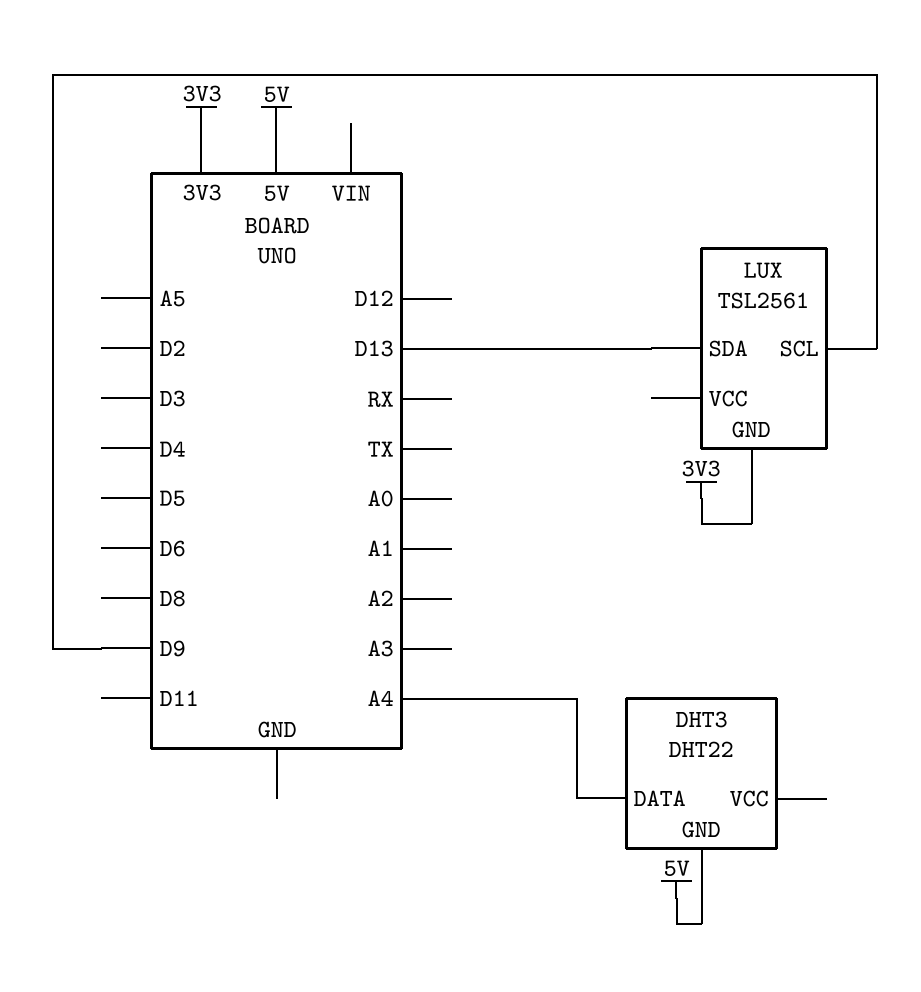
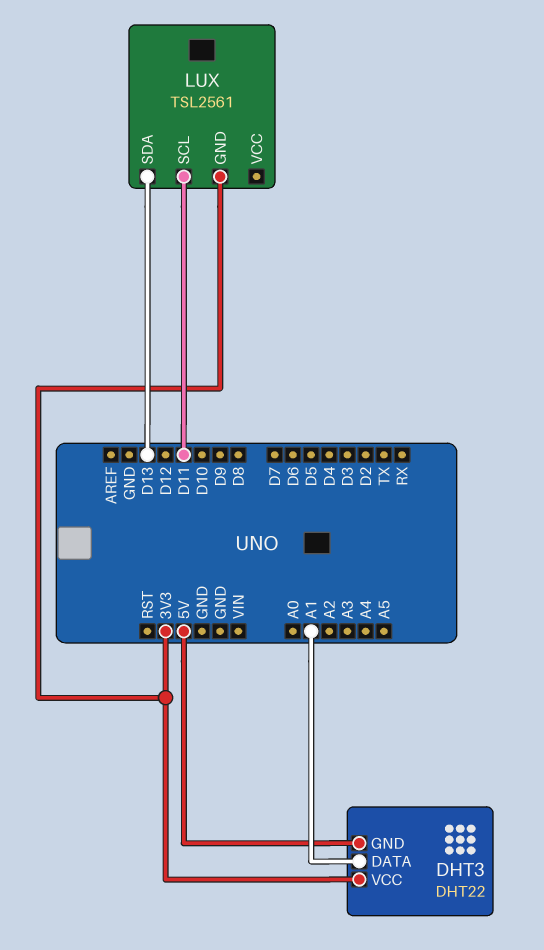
DHT3 pin DATA: A4 -> A1
DHT3 pin VCC: none -> 3V3
LUX pin SCL: D9 -> D11

